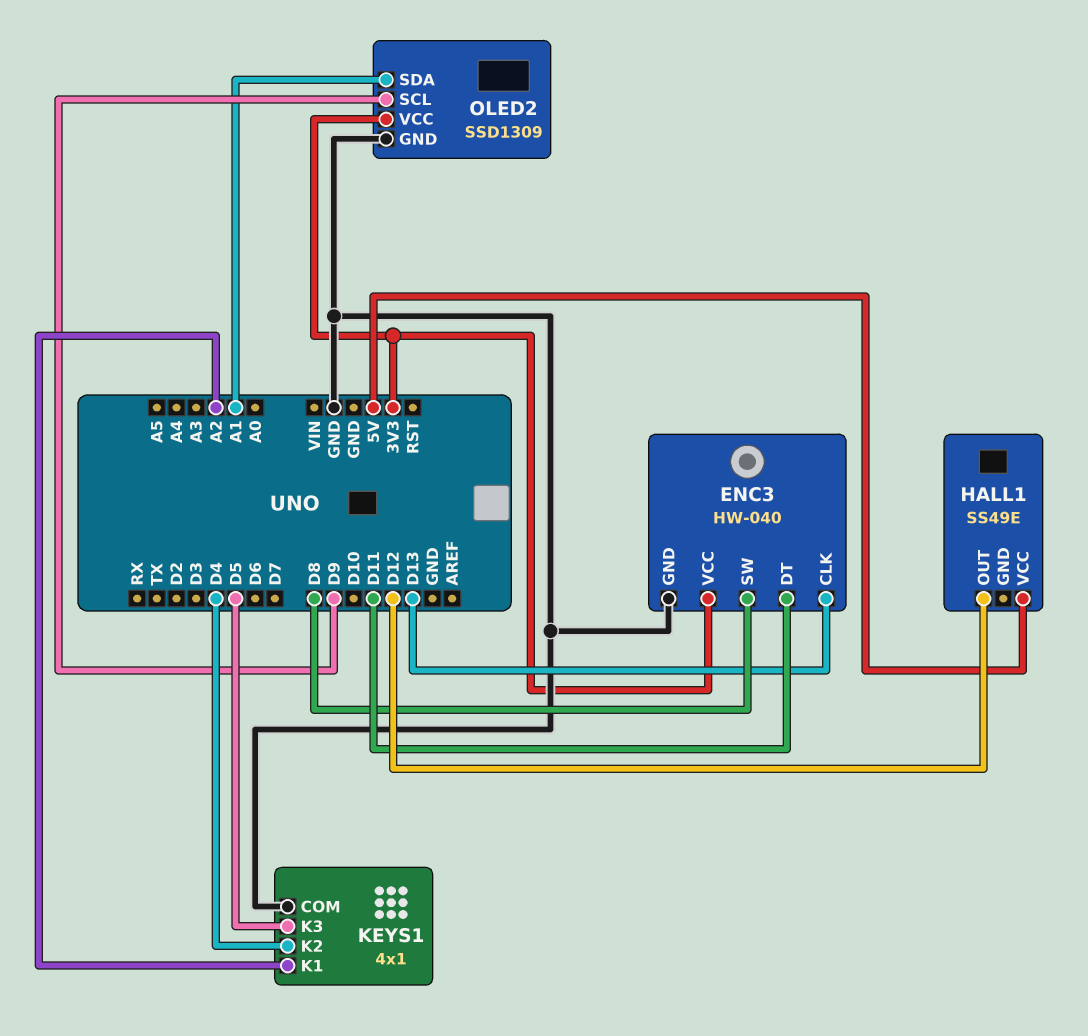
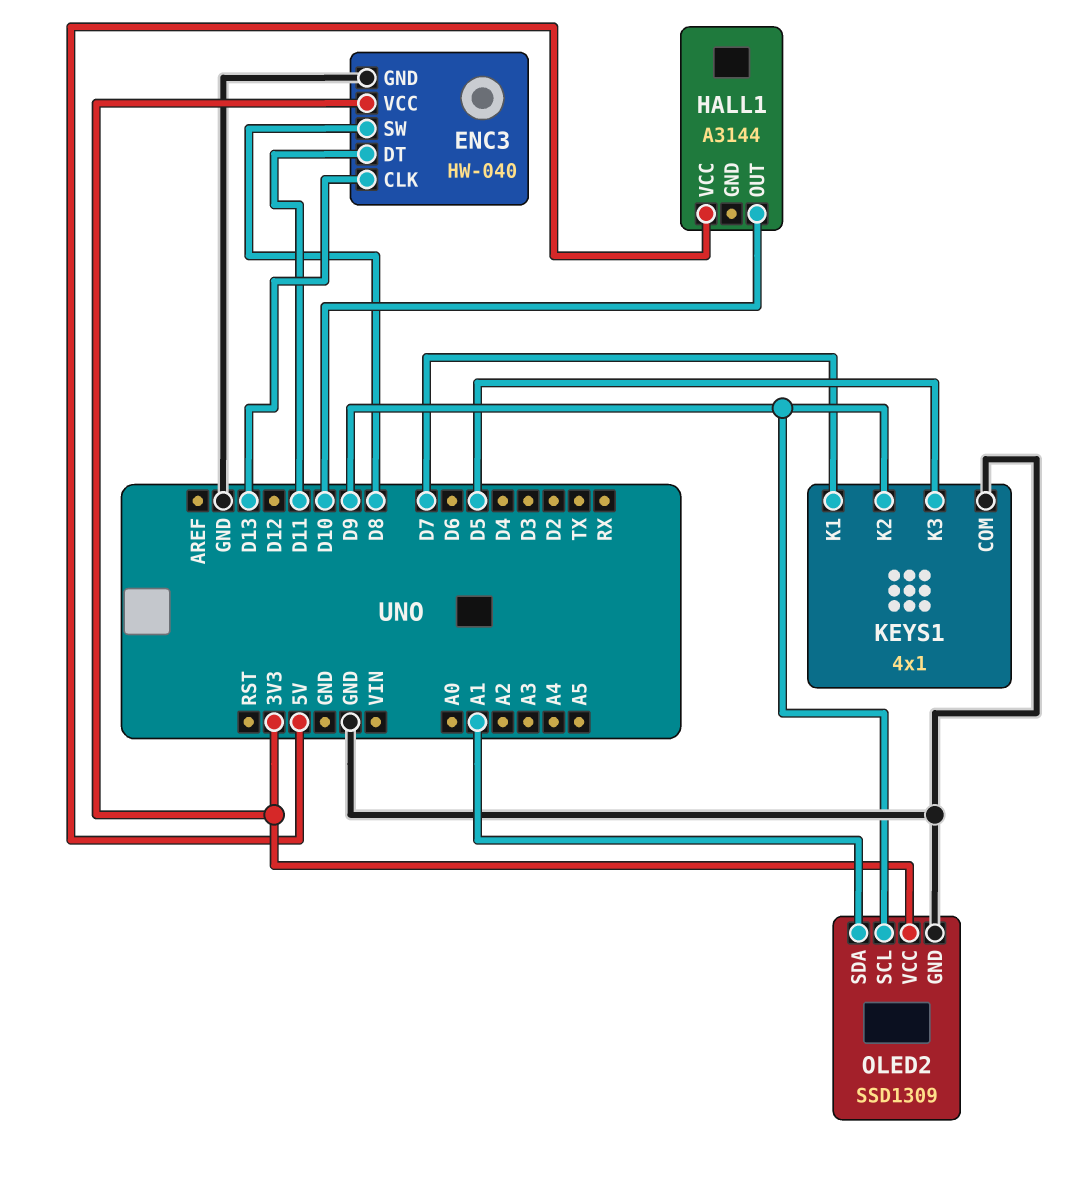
HALL1: SS49E -> A3144
HALL1 pin OUT: D12 -> D10
KEYS1 pin K1: A2 -> D7
KEYS1 pin K2: D4 -> D9

